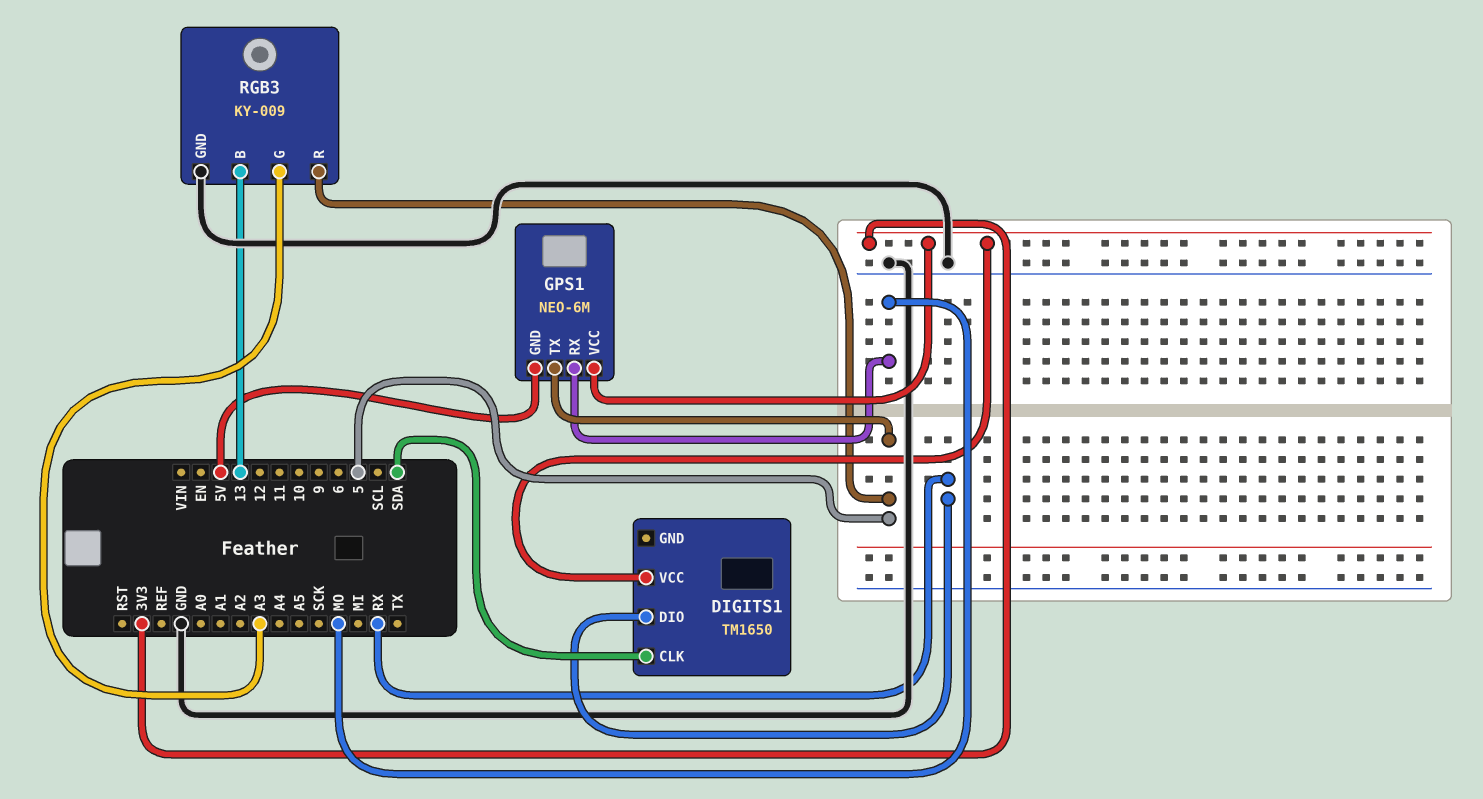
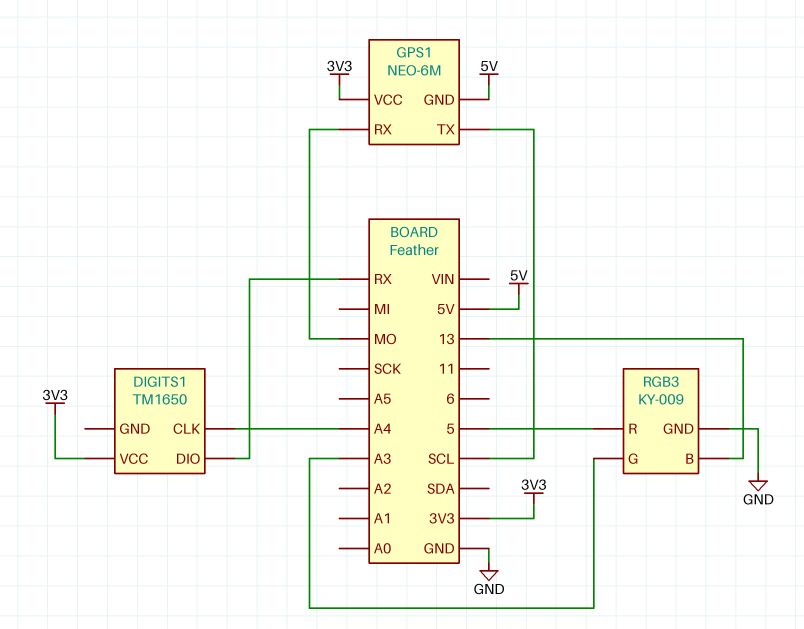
DIGITS1 pin CLK: SDA -> A4
GPS1 pin TX: 5 -> SCL

